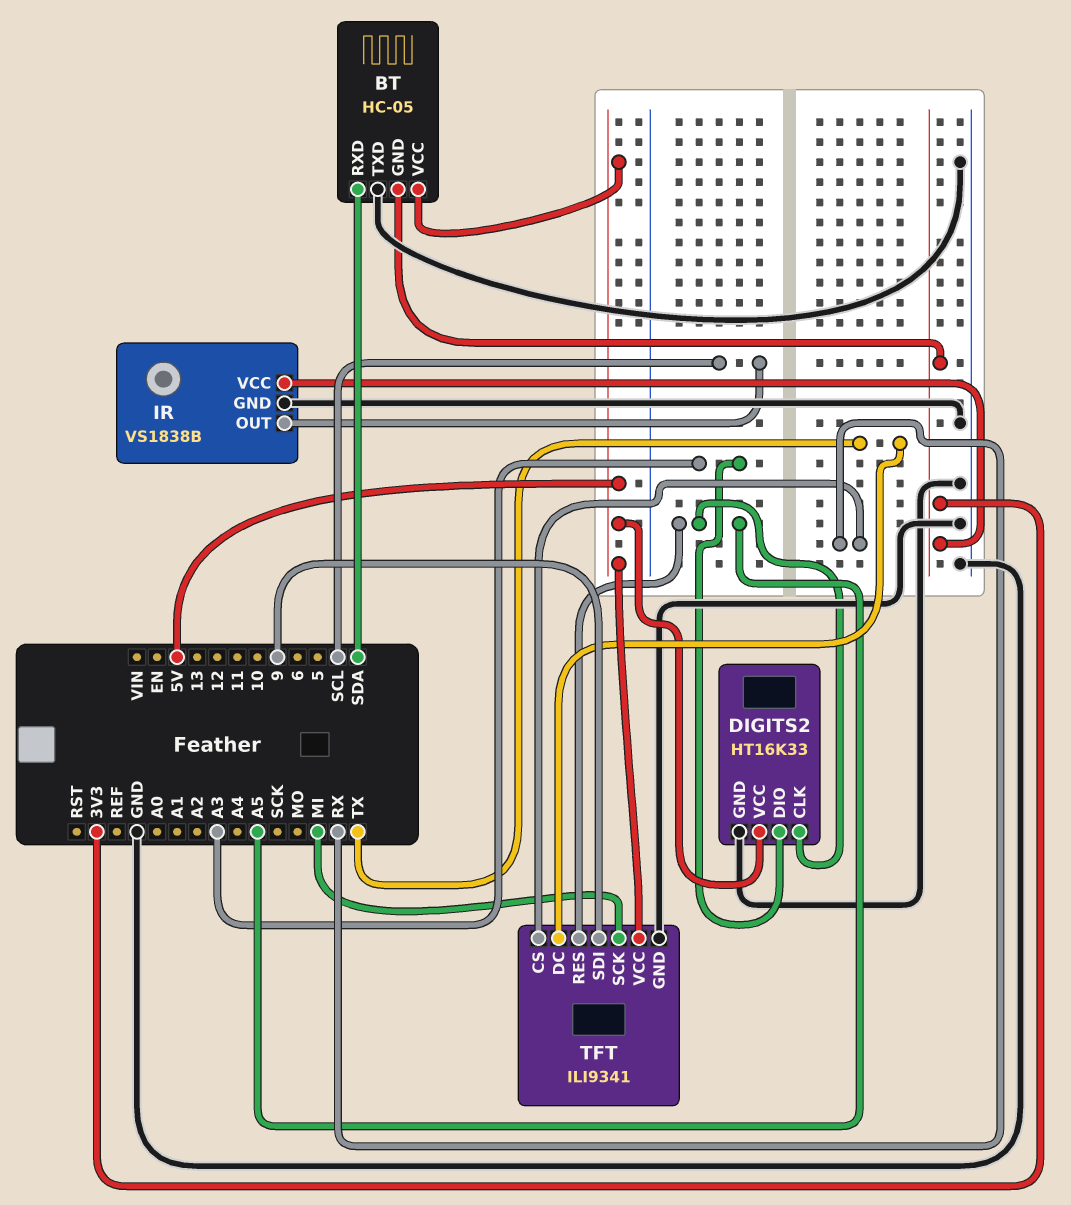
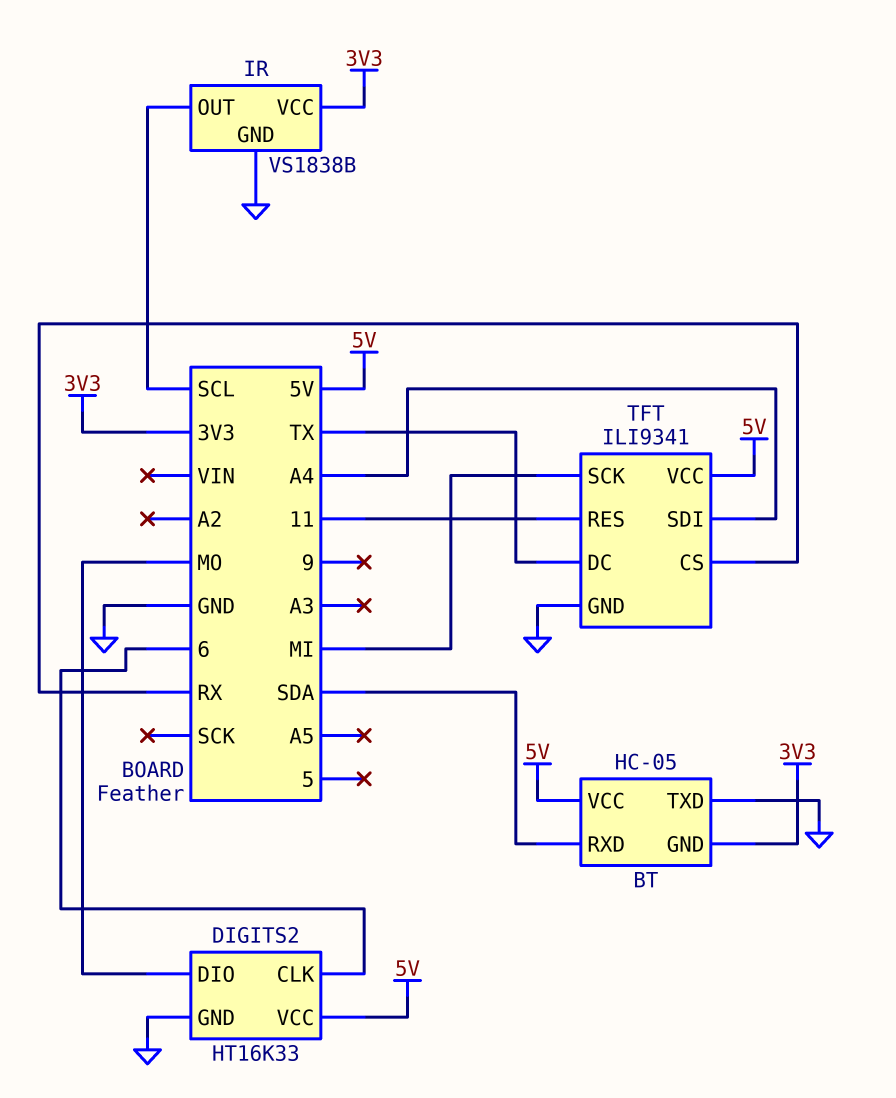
DIGITS2 pin CLK: A5 -> 6
DIGITS2 pin DIO: A3 -> MO
TFT pin RES: A5 -> 11
TFT pin SDI: 9 -> A4

